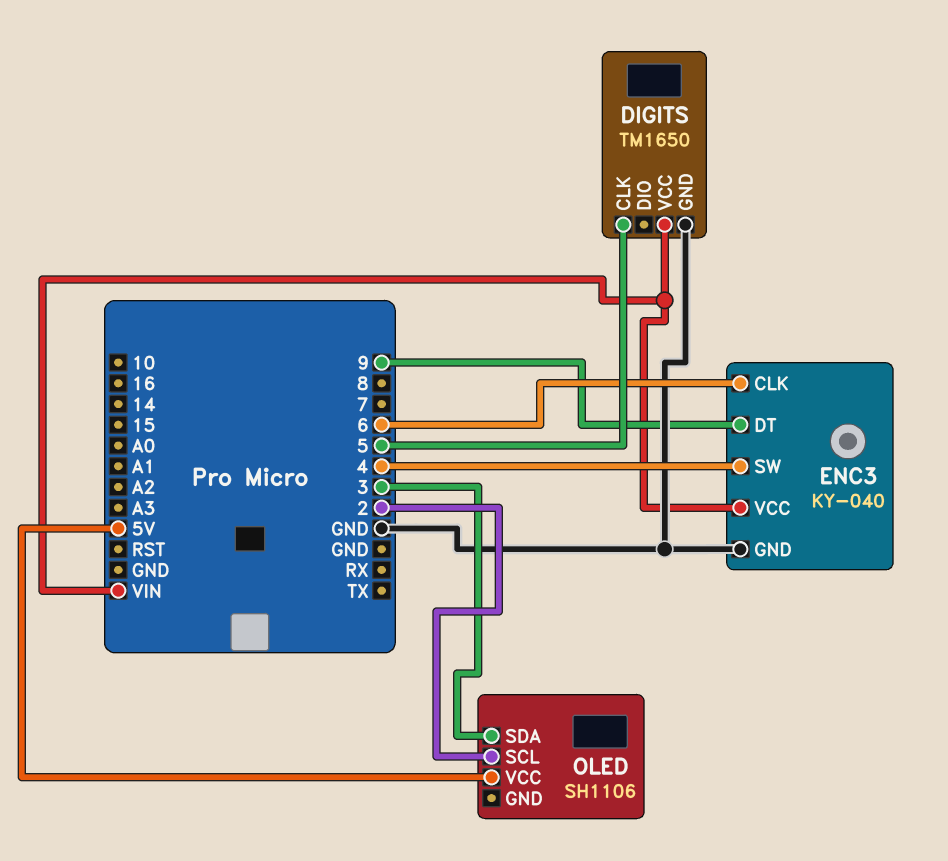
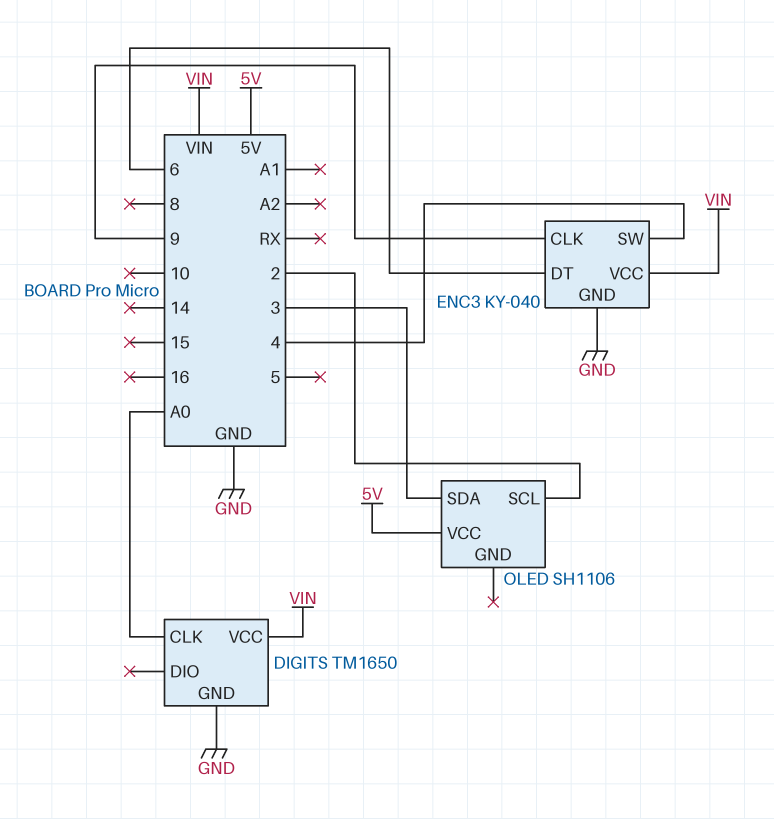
DIGITS pin CLK: 5 -> A0
ENC3 pin CLK: 6 -> 9
ENC3 pin DT: 9 -> 6

